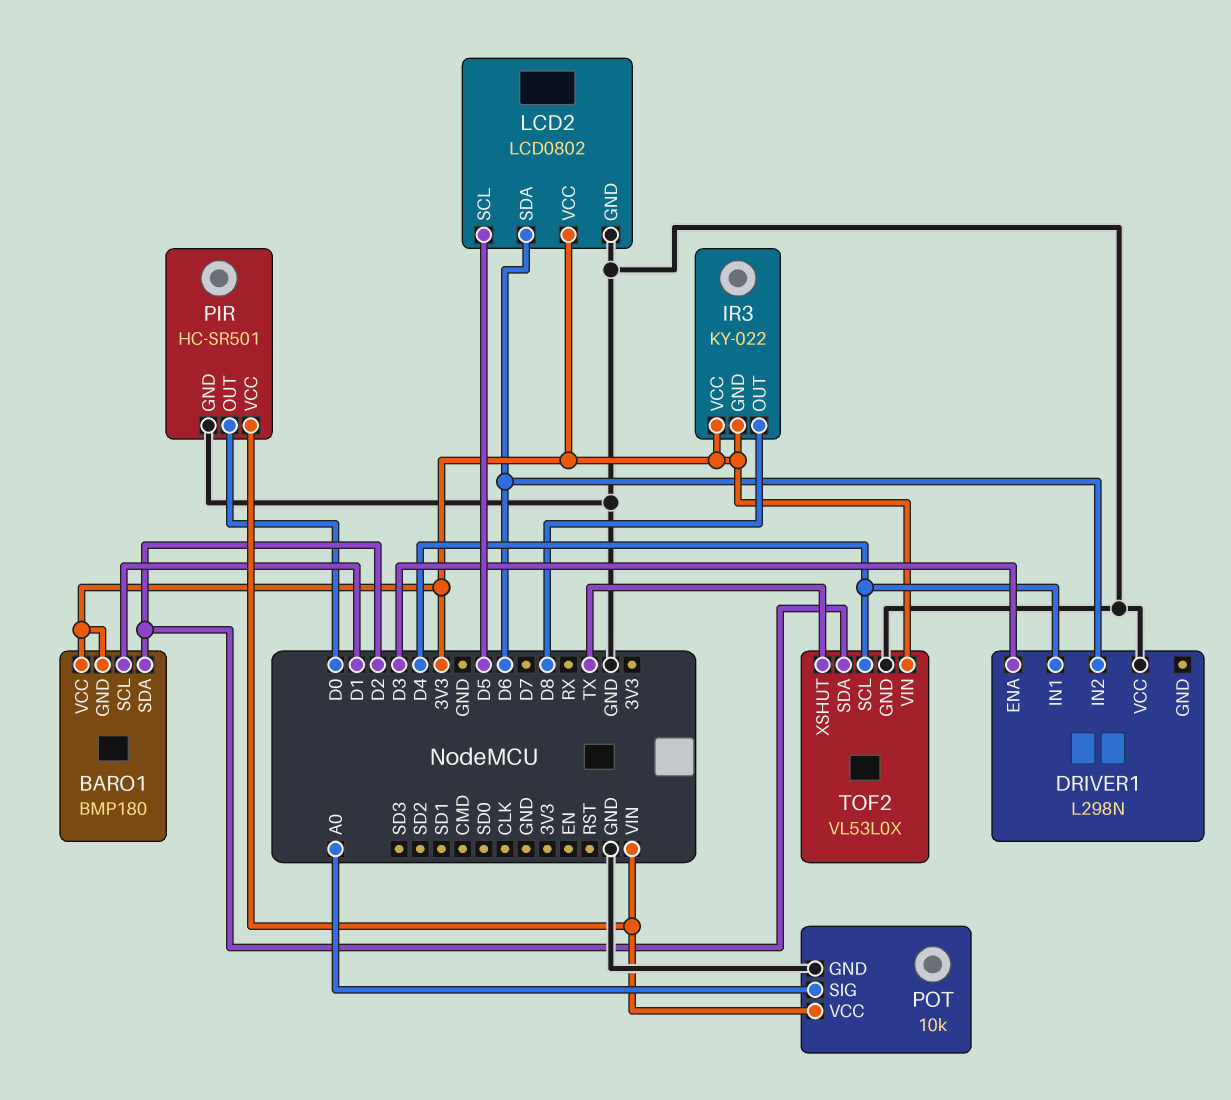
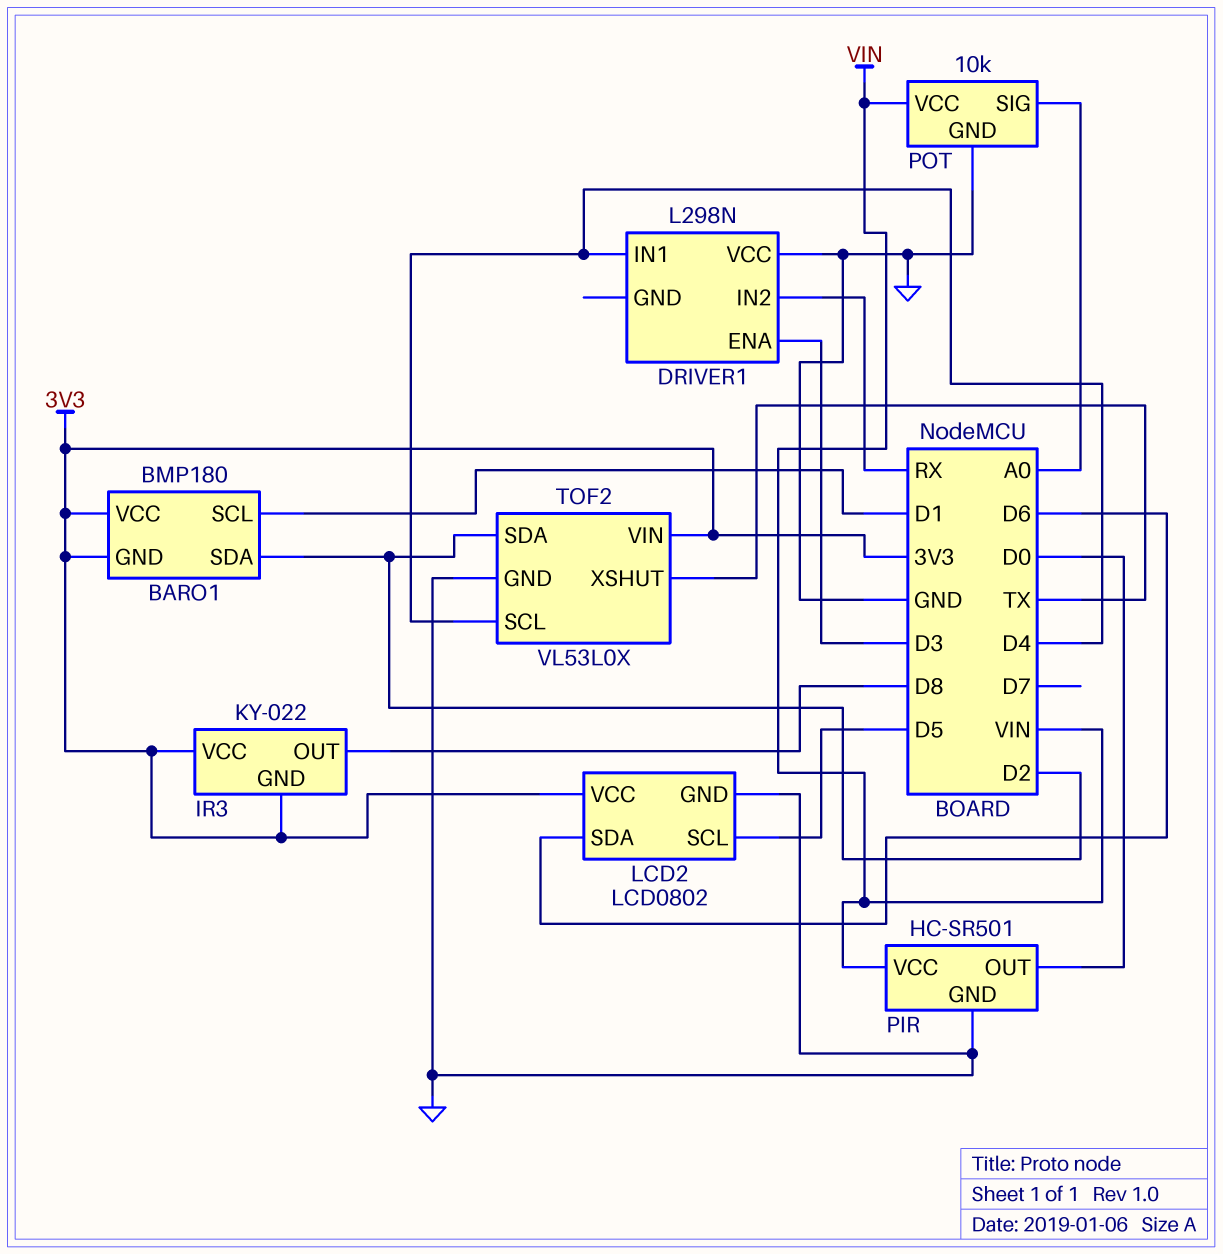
DRIVER1 pin IN2: D6 -> RX

